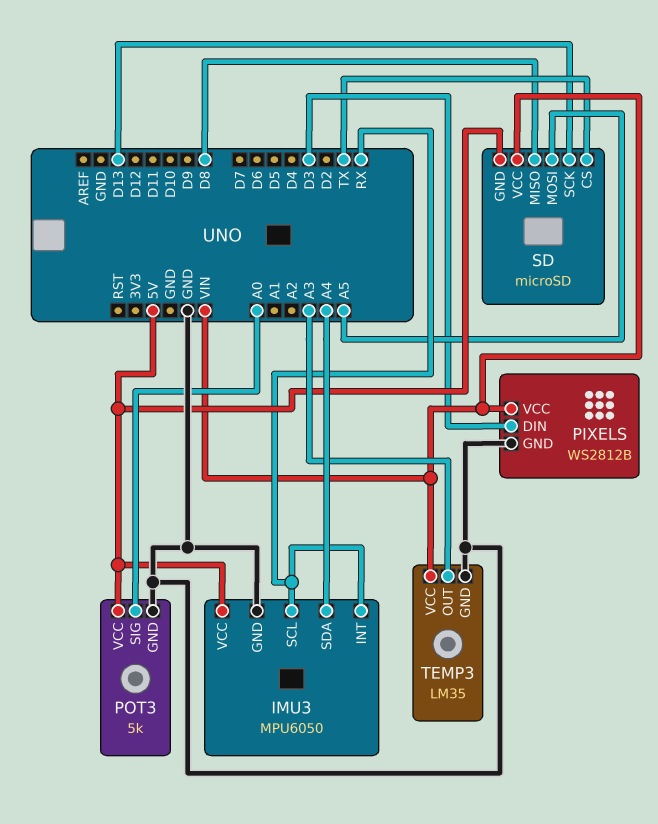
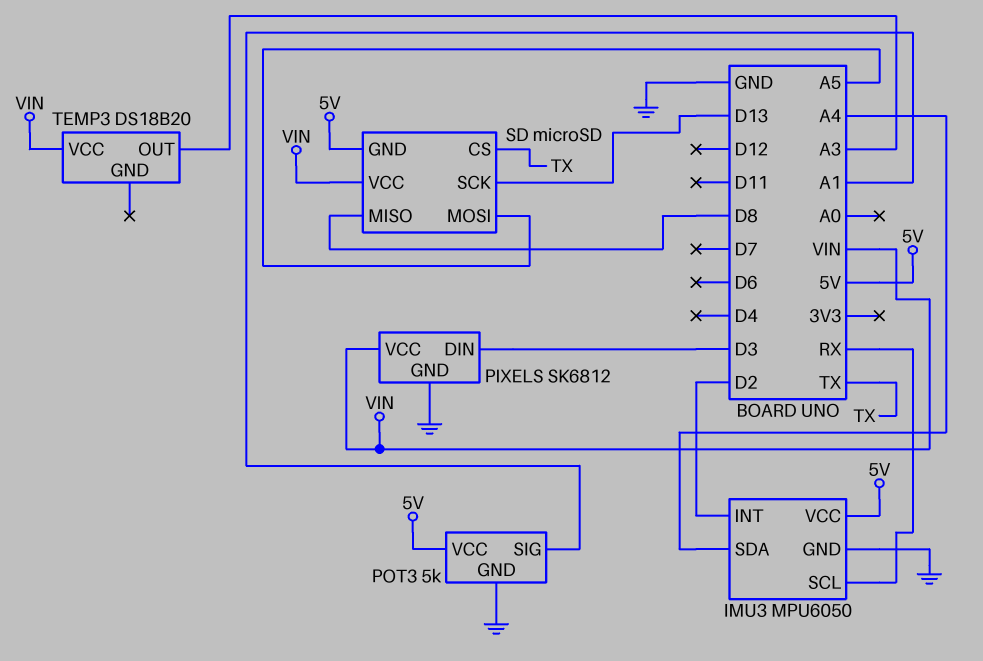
IMU3 pin INT: RX -> D2
PIXELS: WS2812B -> SK6812
POT3 pin SIG: A0 -> A1
TEMP3: LM35 -> DS18B20
TEMP3 pin GND: GND -> none

